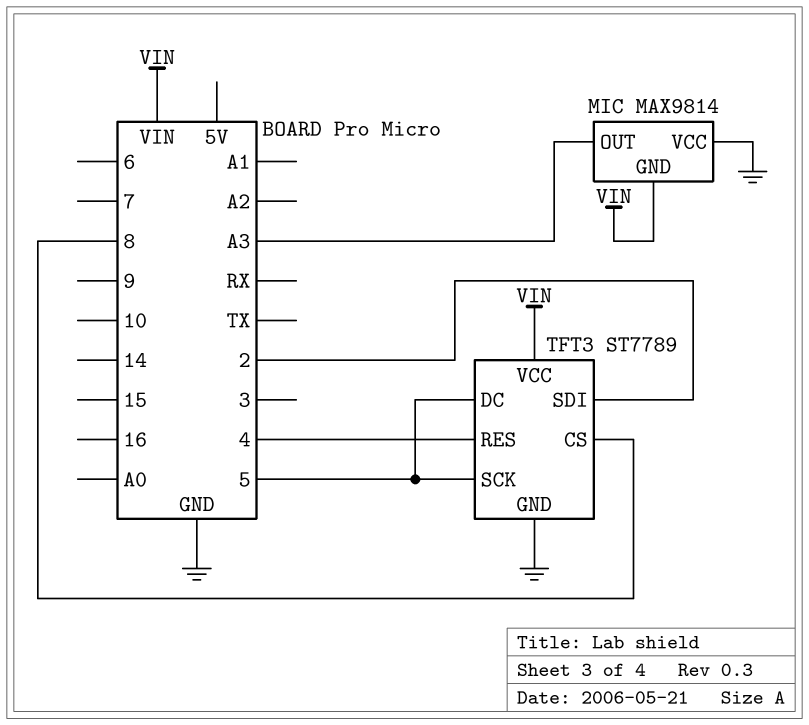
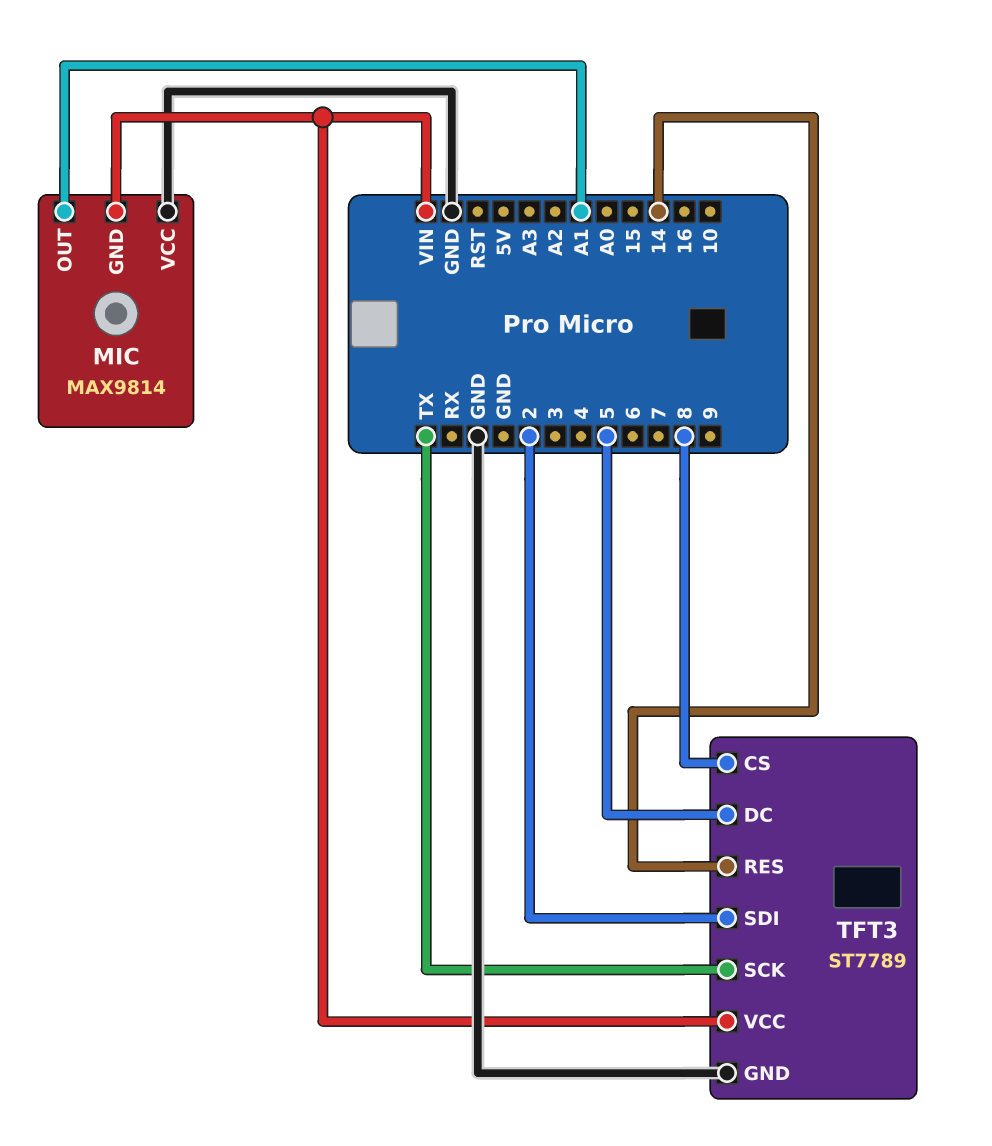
MIC pin OUT: A3 -> A1
TFT3 pin RES: 4 -> 14
TFT3 pin SCK: 5 -> TX

